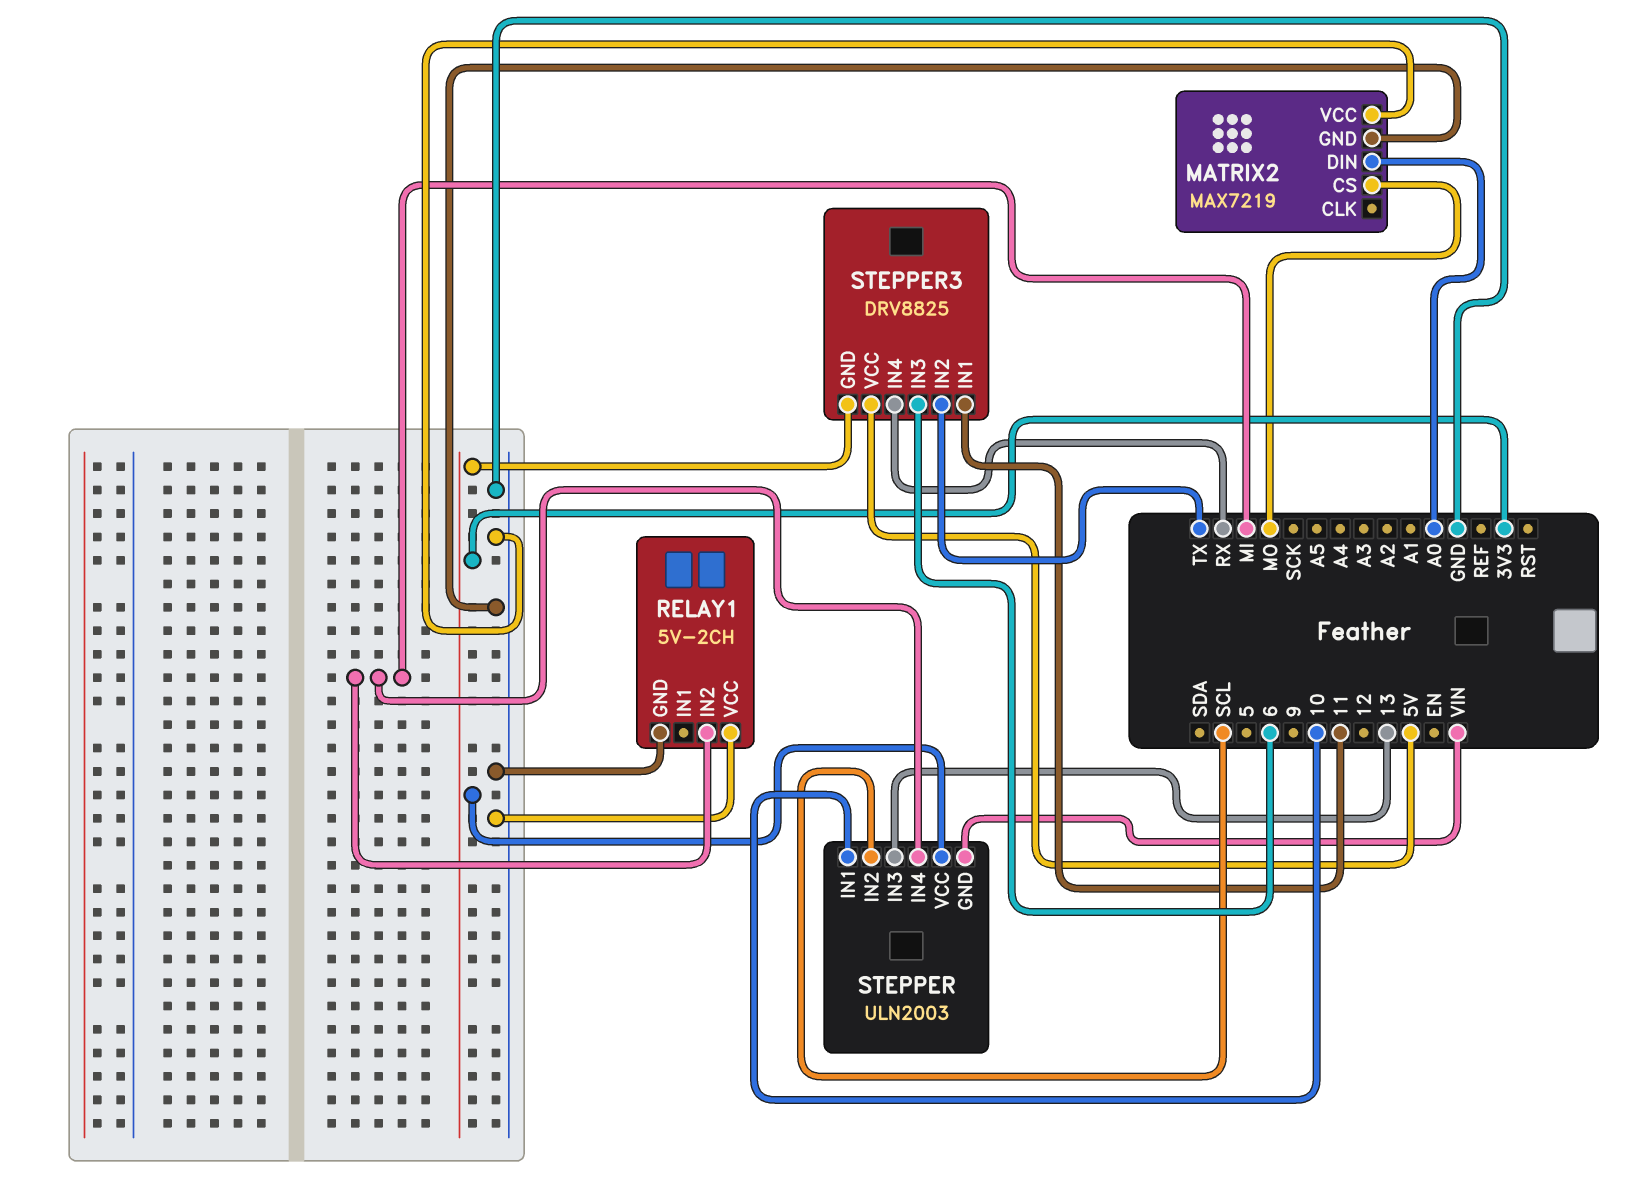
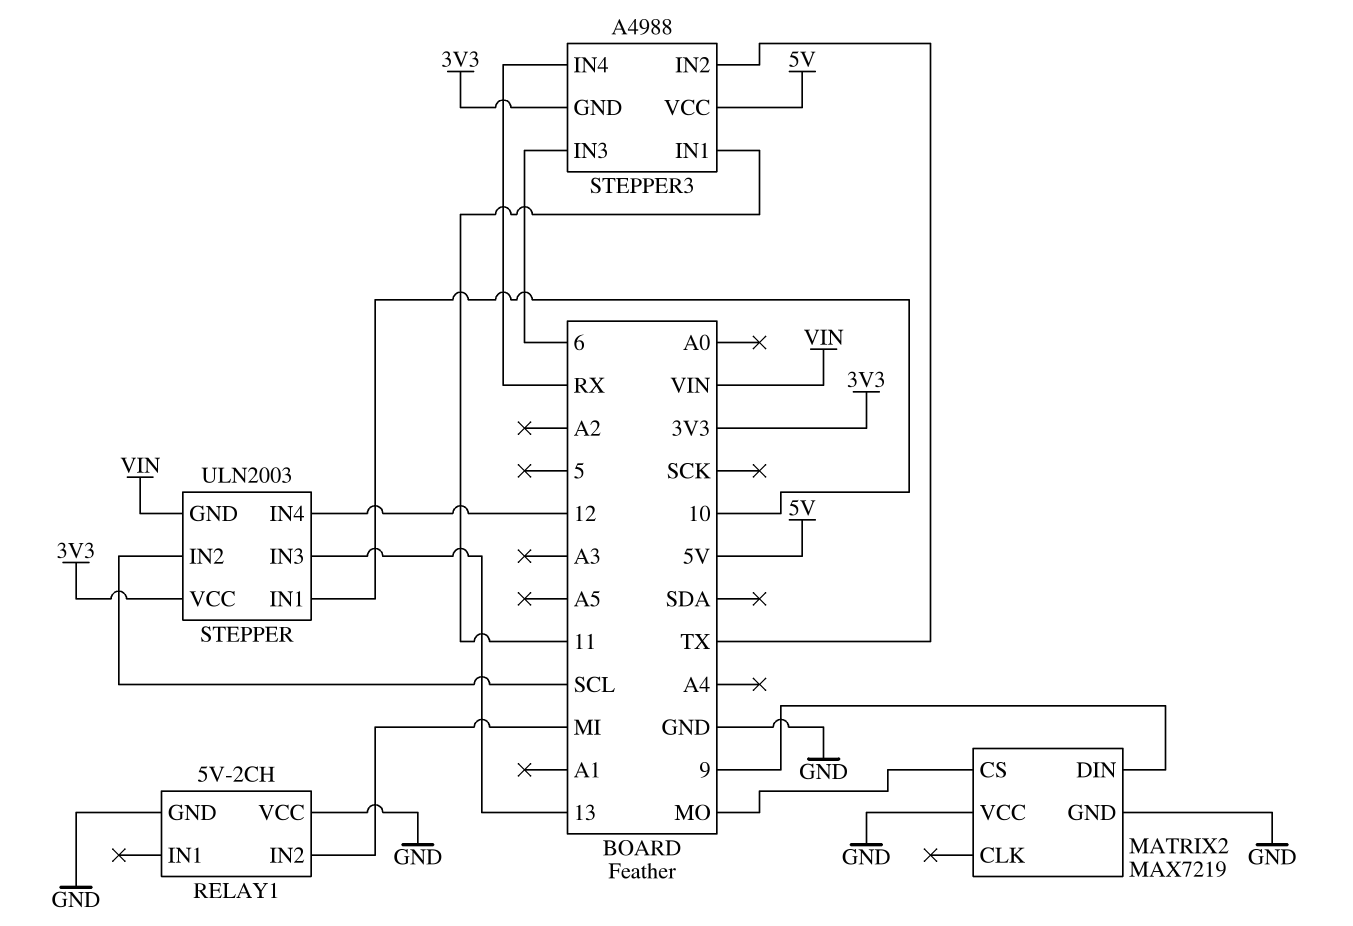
MATRIX2 pin DIN: A0 -> 9
STEPPER pin IN4: MI -> 12
STEPPER3: DRV8825 -> A4988

